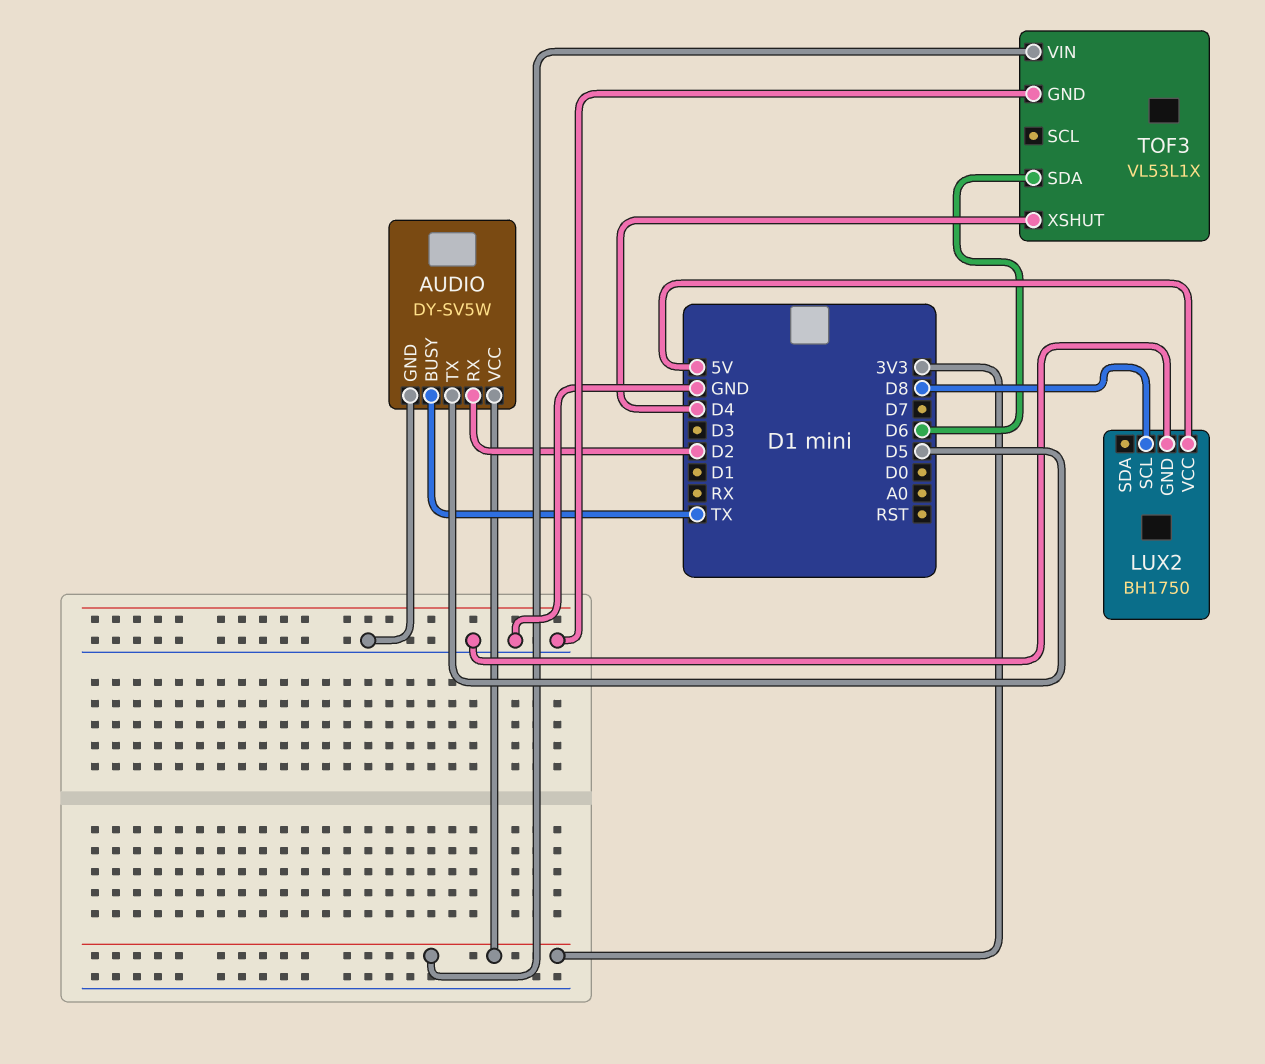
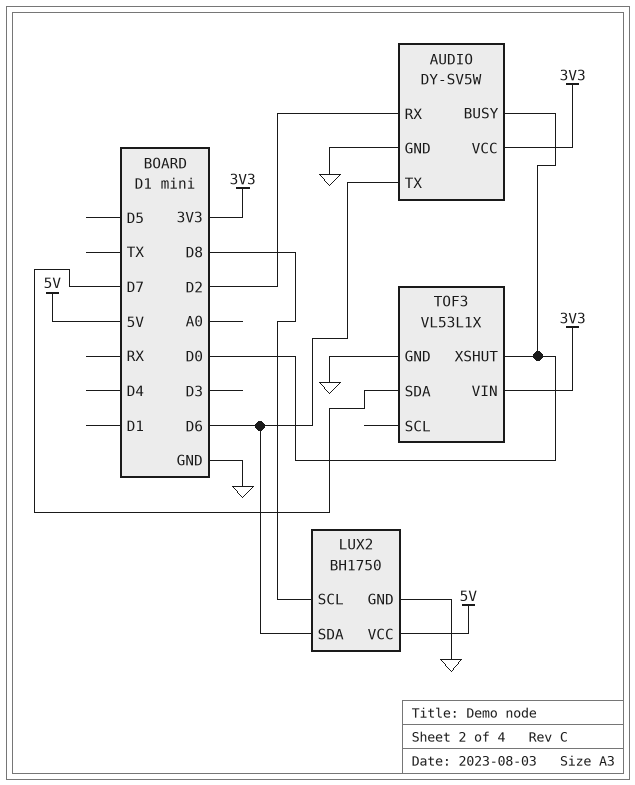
AUDIO pin BUSY: TX -> D0
AUDIO pin TX: D5 -> D6
LUX2 pin SDA: none -> D6
TOF3 pin SDA: D6 -> D7
TOF3 pin XSHUT: D4 -> D0

